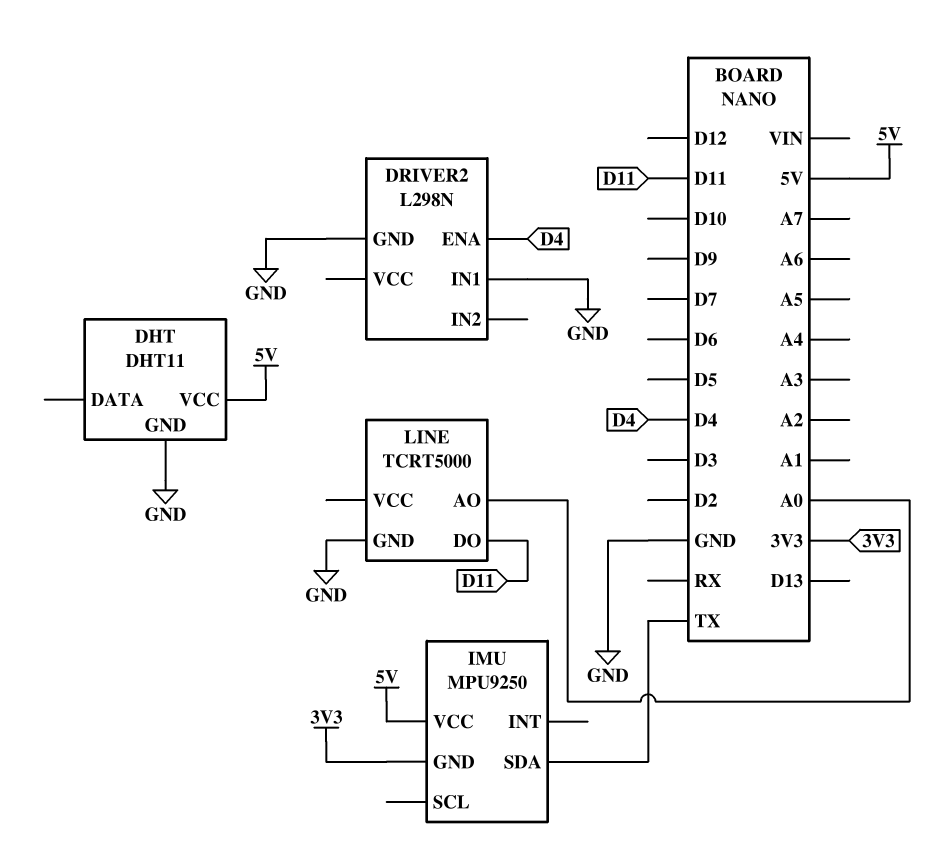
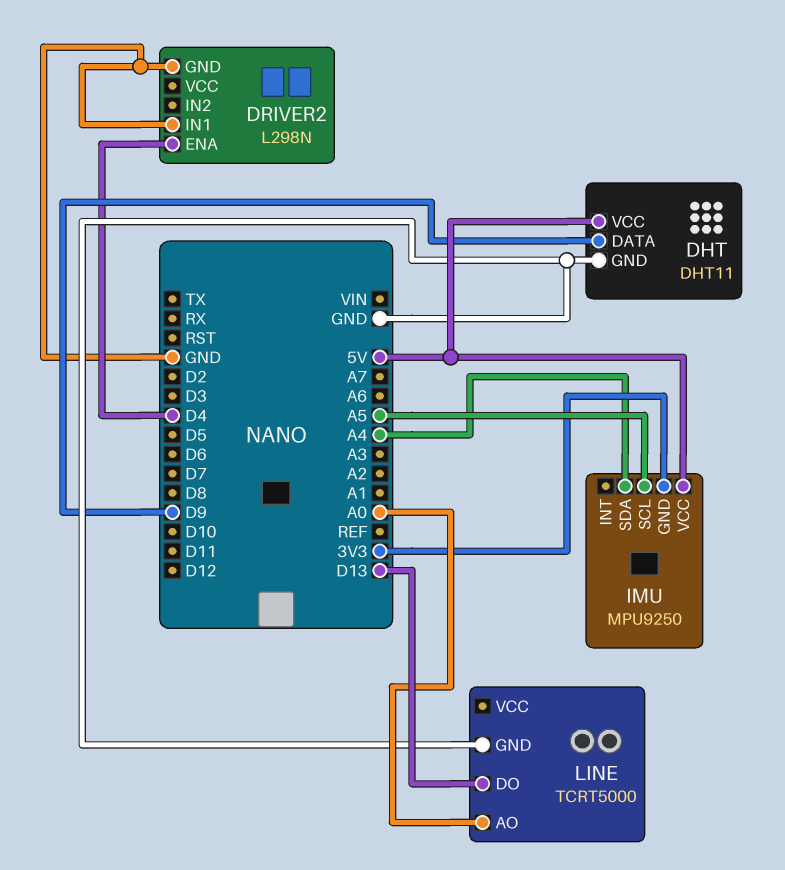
DHT pin DATA: none -> D9
IMU pin SCL: none -> A5
IMU pin SDA: TX -> A4
LINE pin DO: D11 -> D13

